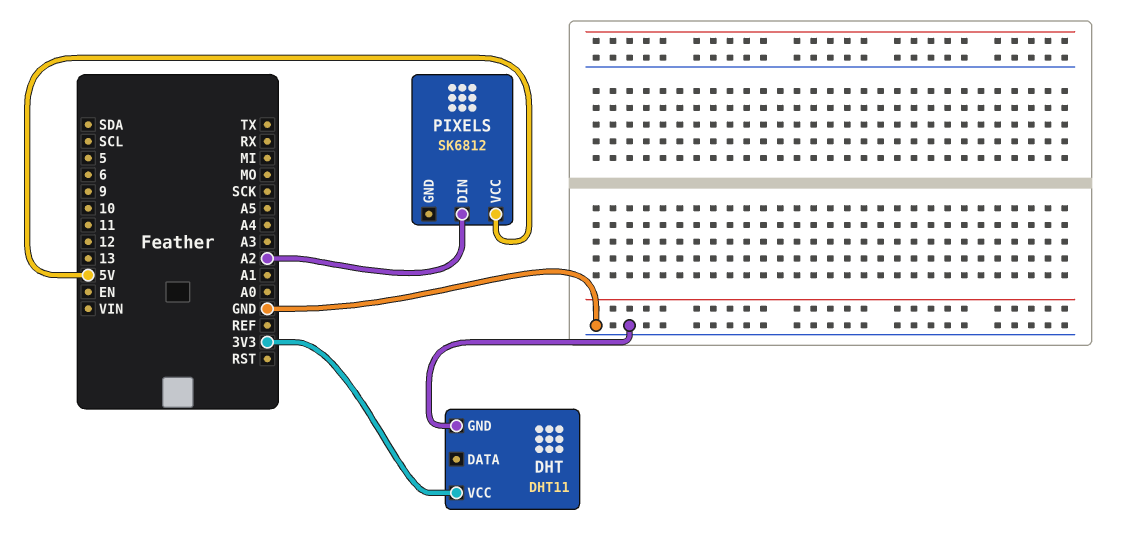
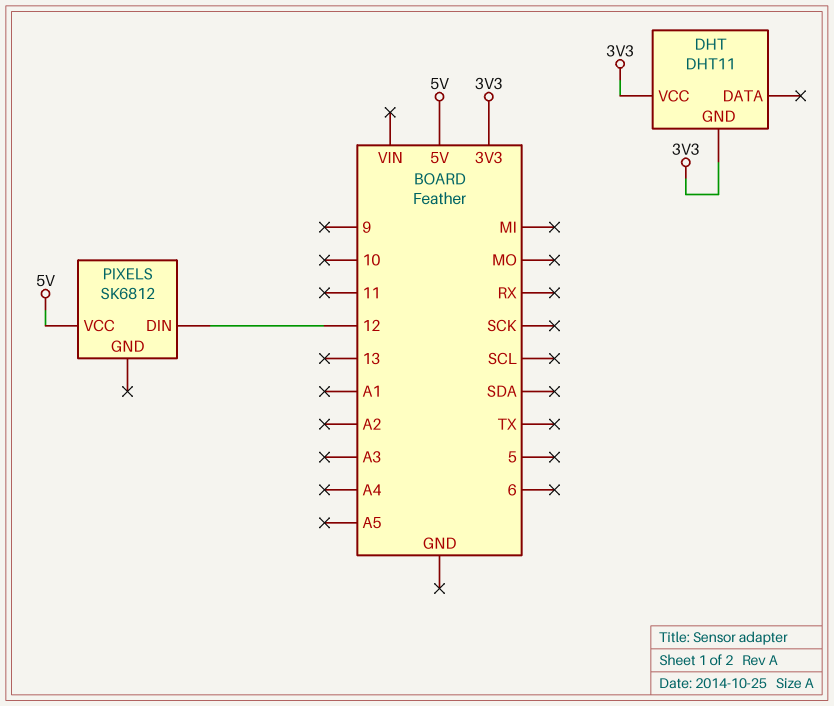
DHT pin GND: GND -> 3V3
PIXELS pin DIN: A2 -> 12

